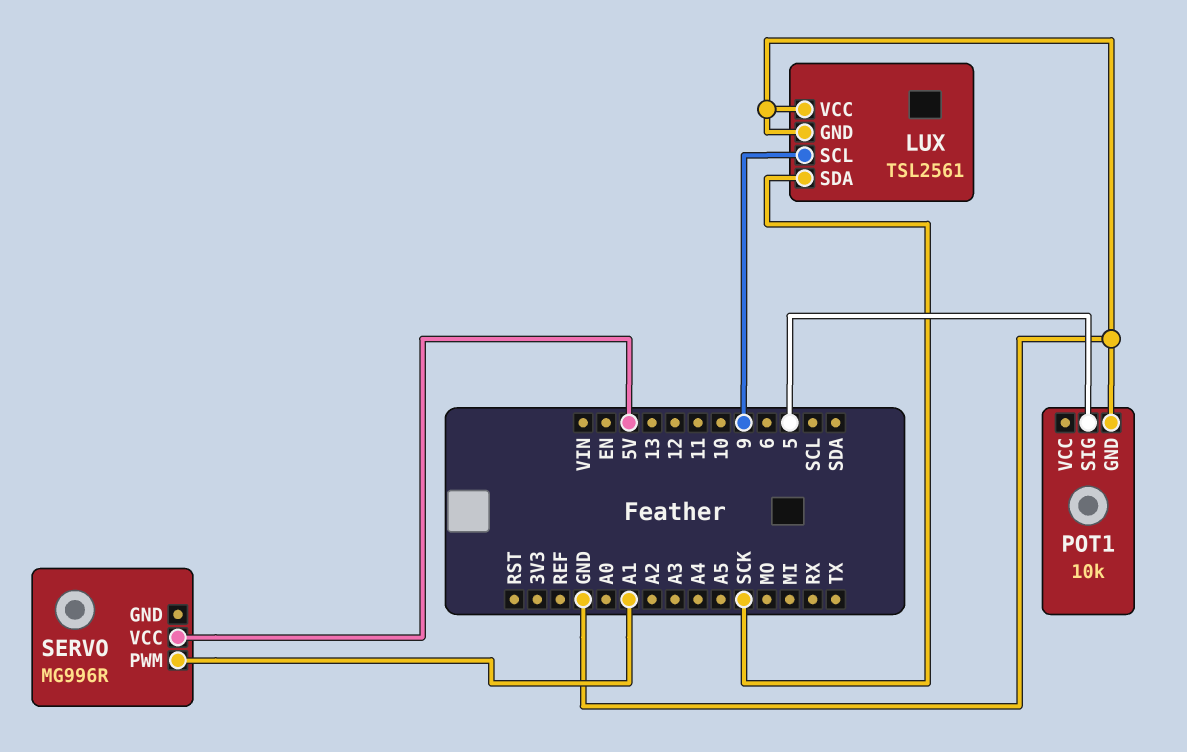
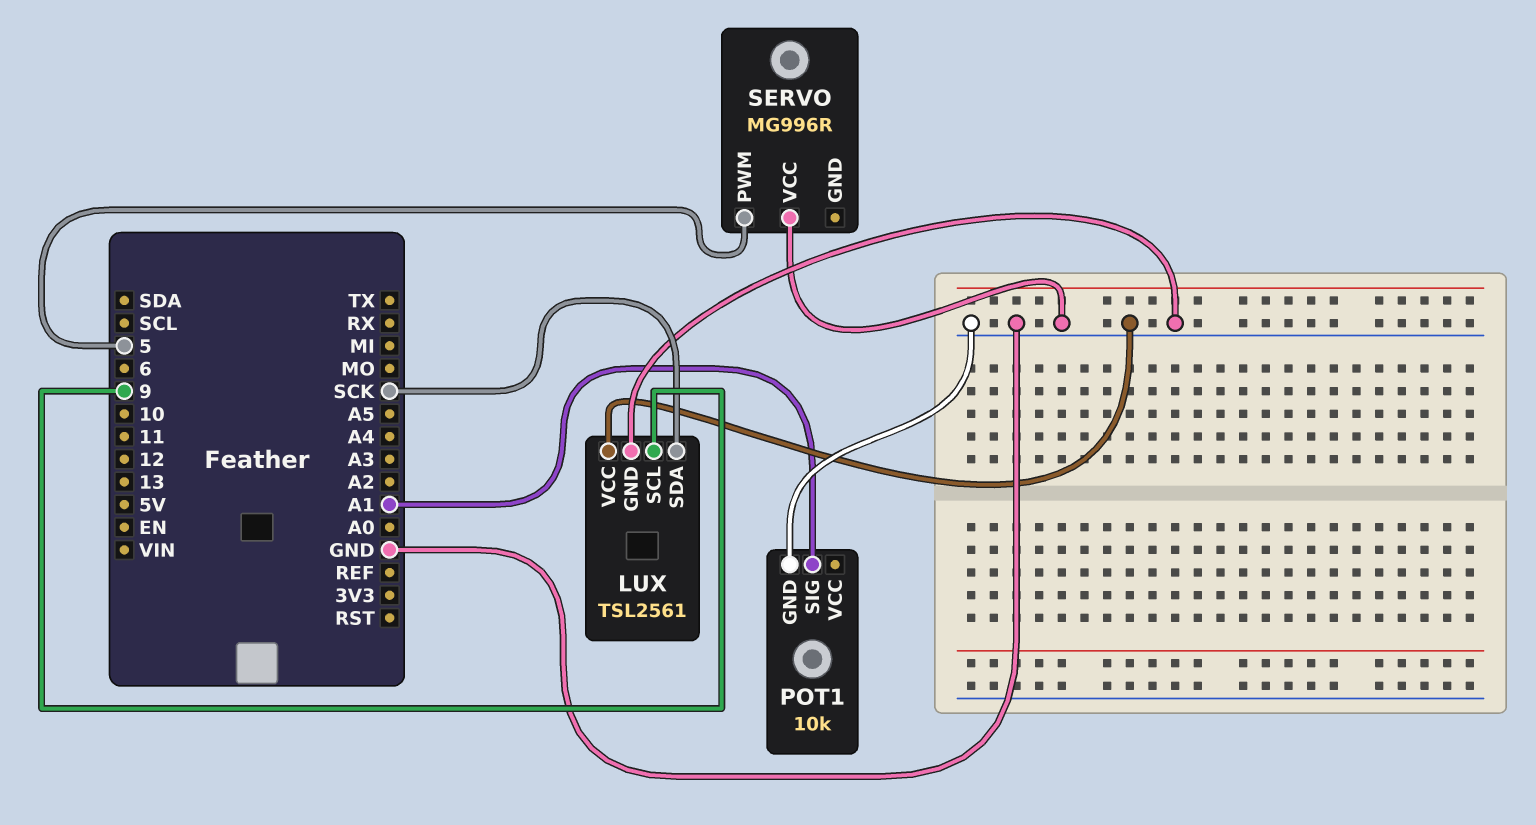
POT1 pin SIG: 5 -> A1
SERVO pin PWM: A1 -> 5
SERVO pin VCC: 5V -> GND

